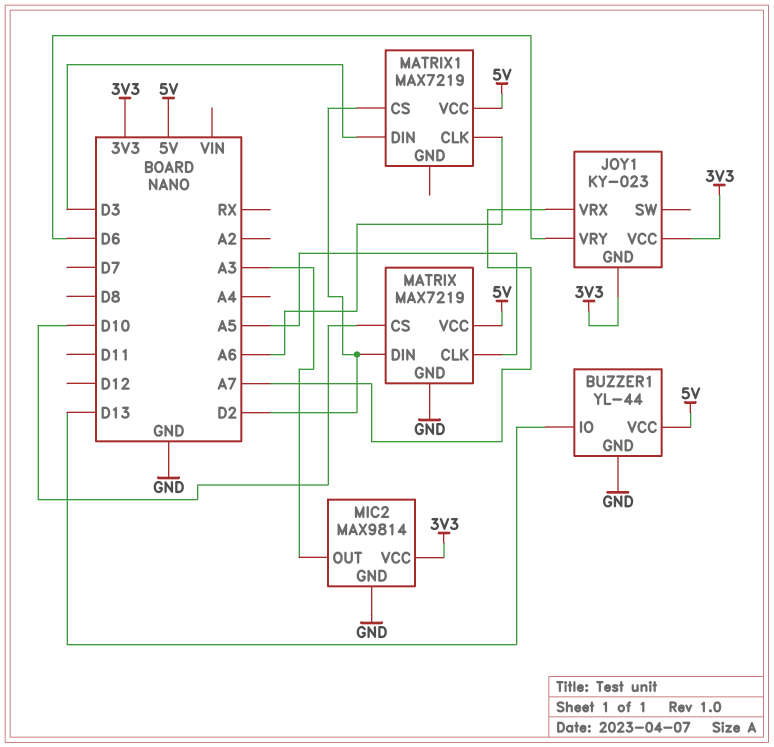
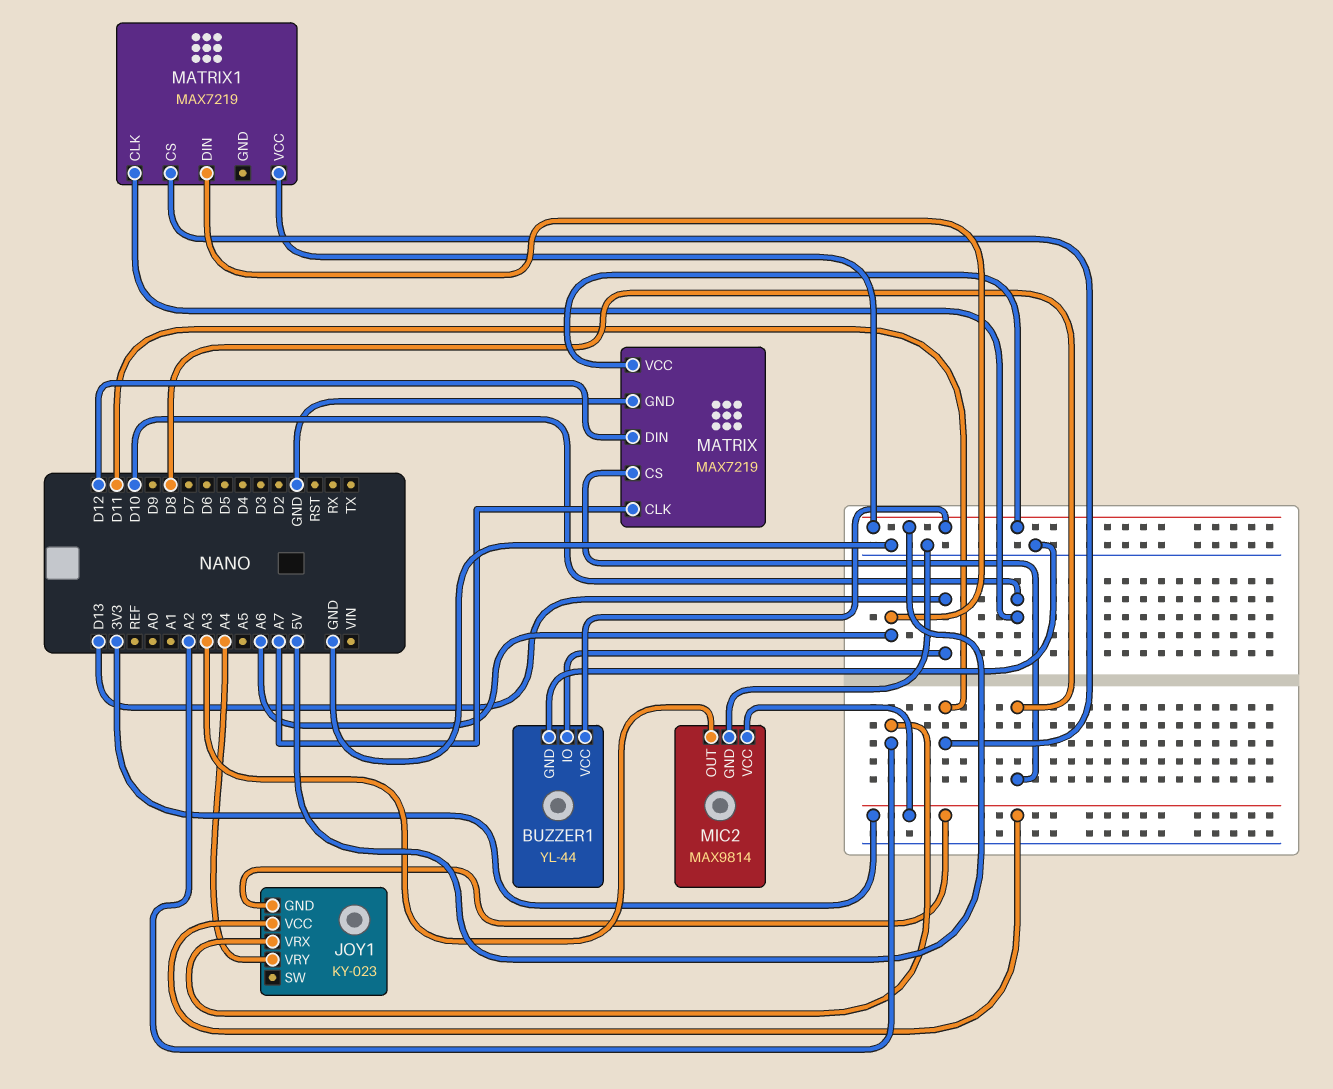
JOY1 pin VRX: A7 -> A2
JOY1 pin VRY: D6 -> A4
MATRIX pin CLK: A5 -> A7
MATRIX pin CS: D10 -> D8
MATRIX pin DIN: D2 -> D12
MATRIX1 pin CLK: A6 -> D10
MATRIX1 pin CS: D2 -> D11
MATRIX1 pin DIN: D3 -> A6

